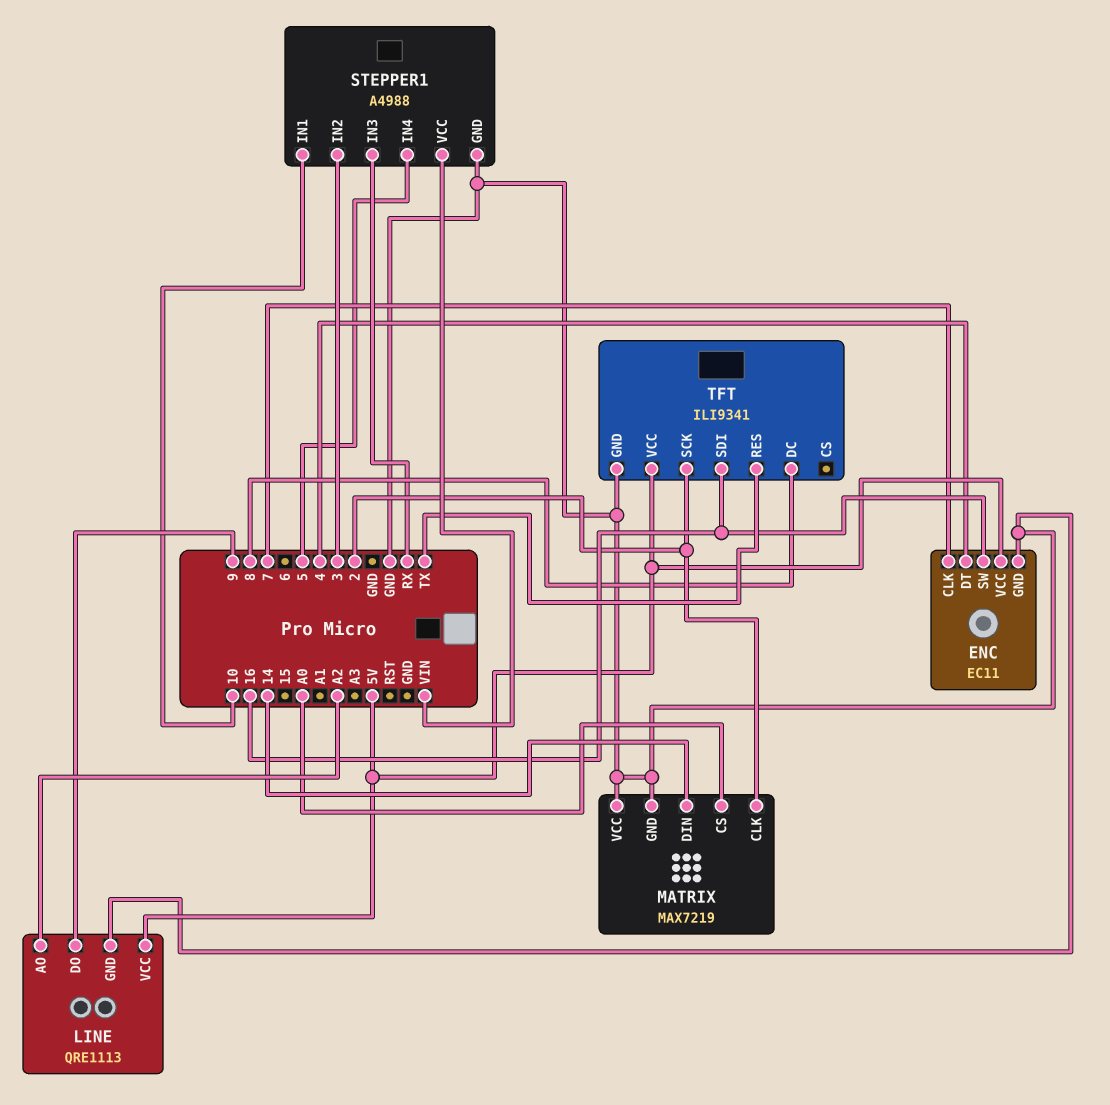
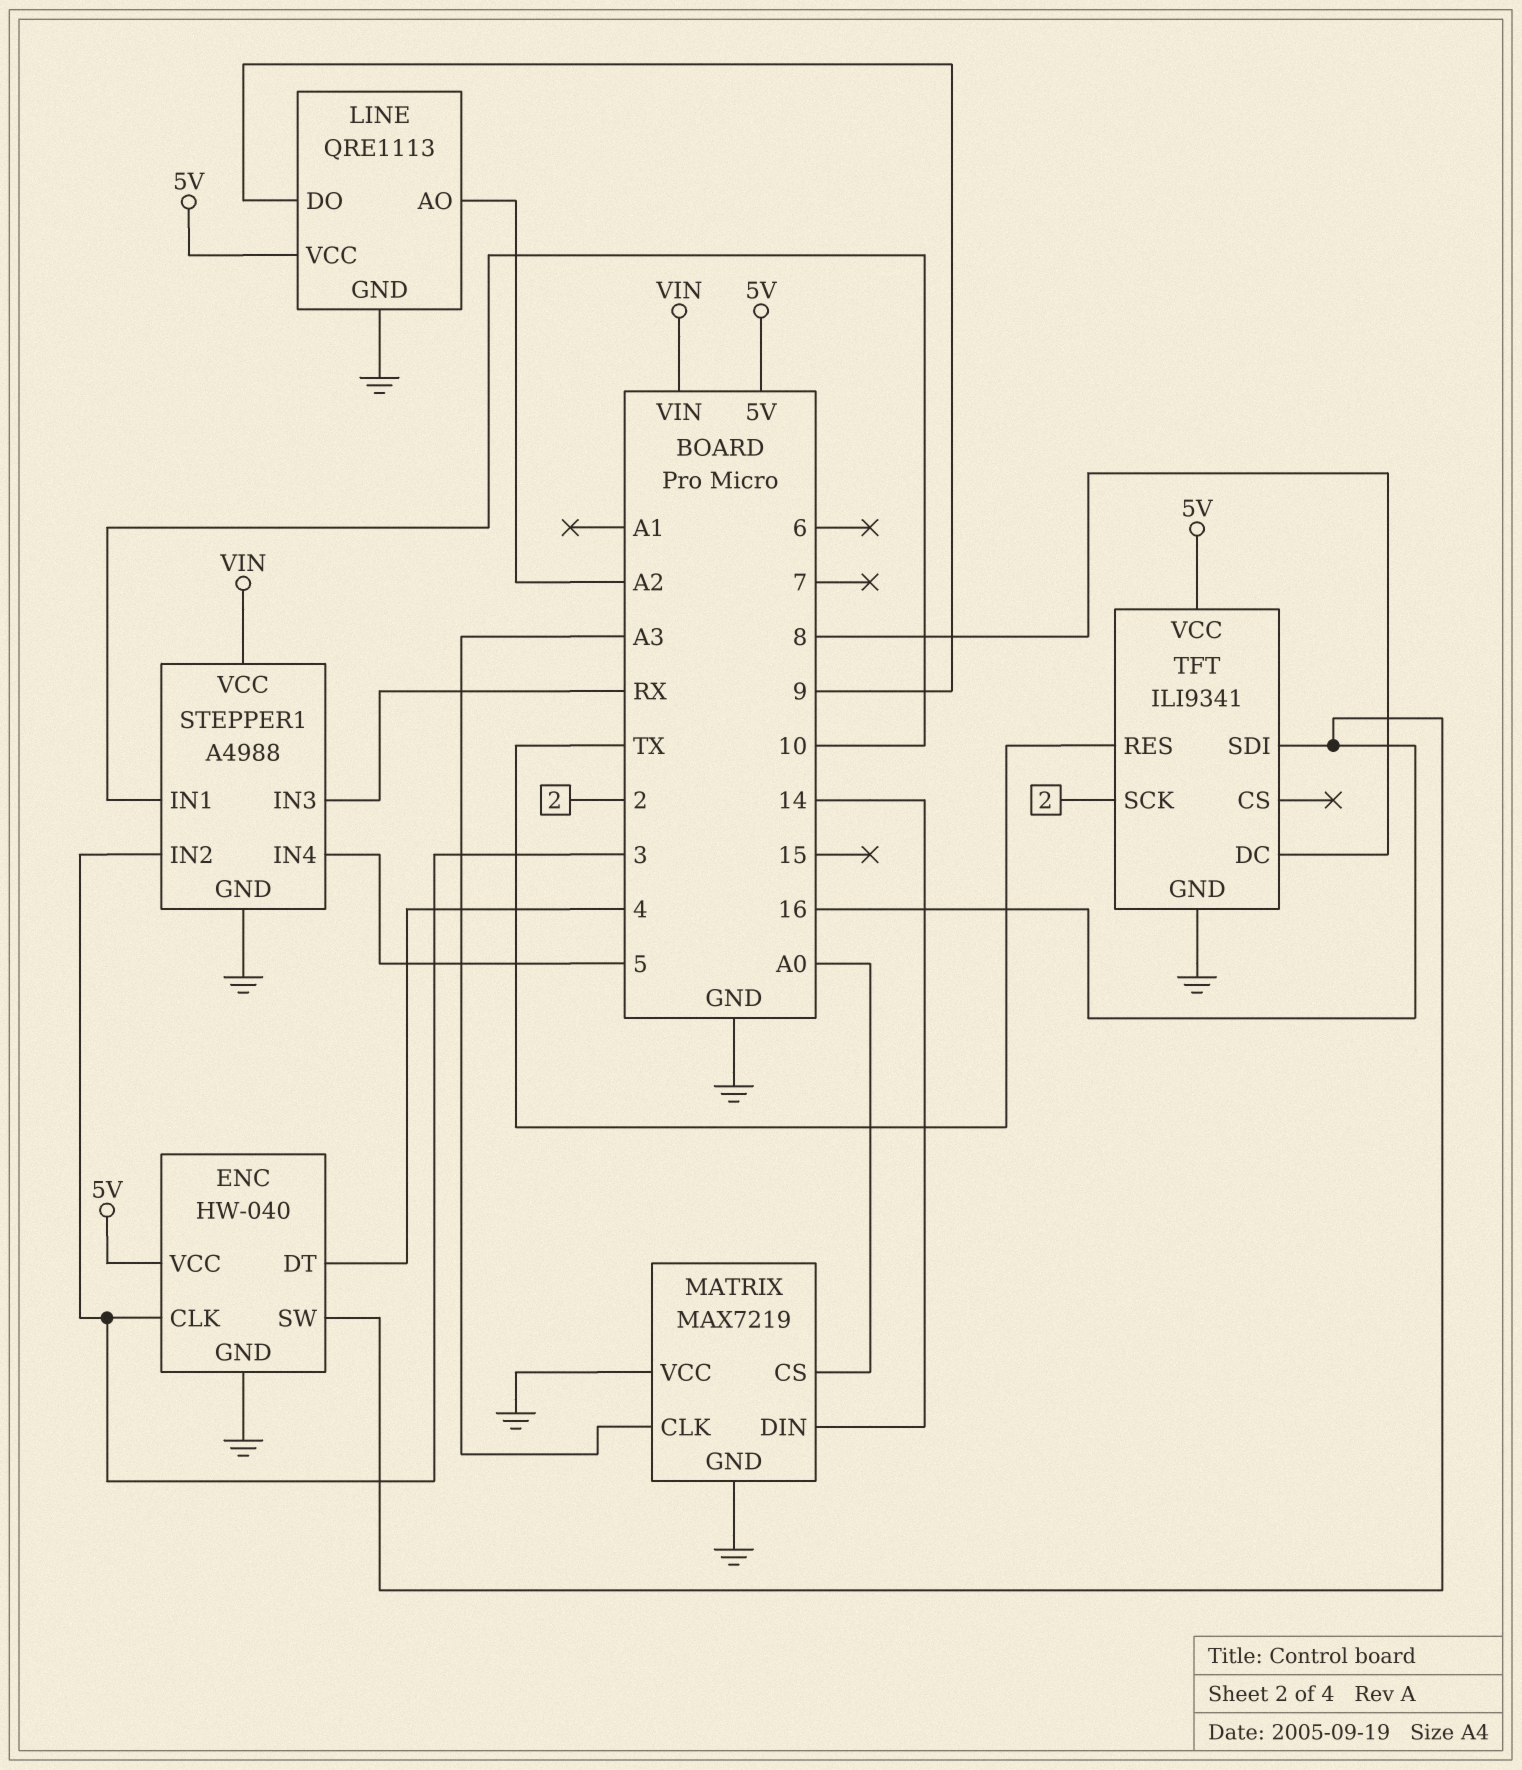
ENC: EC11 -> HW-040
ENC pin CLK: 7 -> 3
MATRIX pin CLK: 2 -> A3

